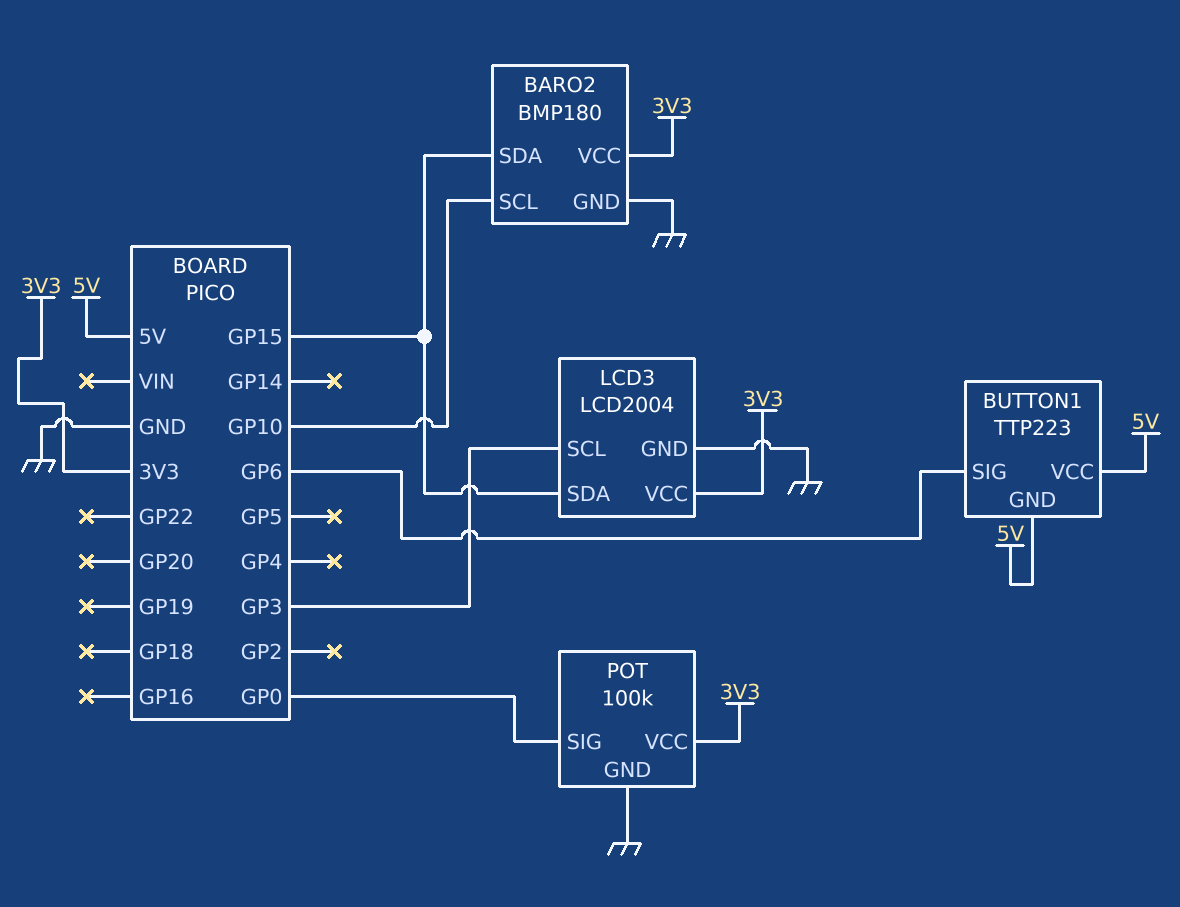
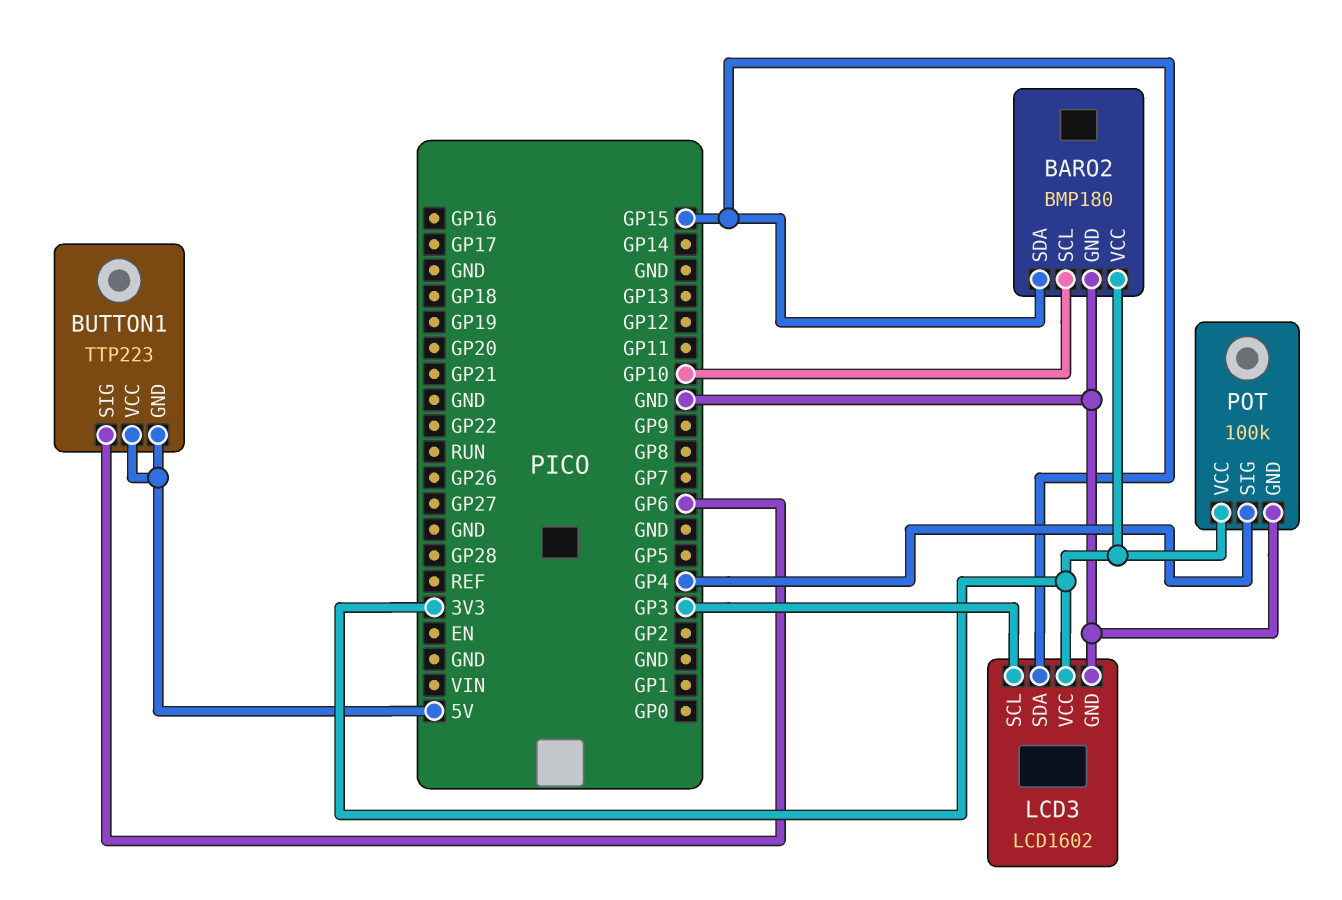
LCD3: LCD2004 -> LCD1602
POT pin SIG: GP0 -> GP4

